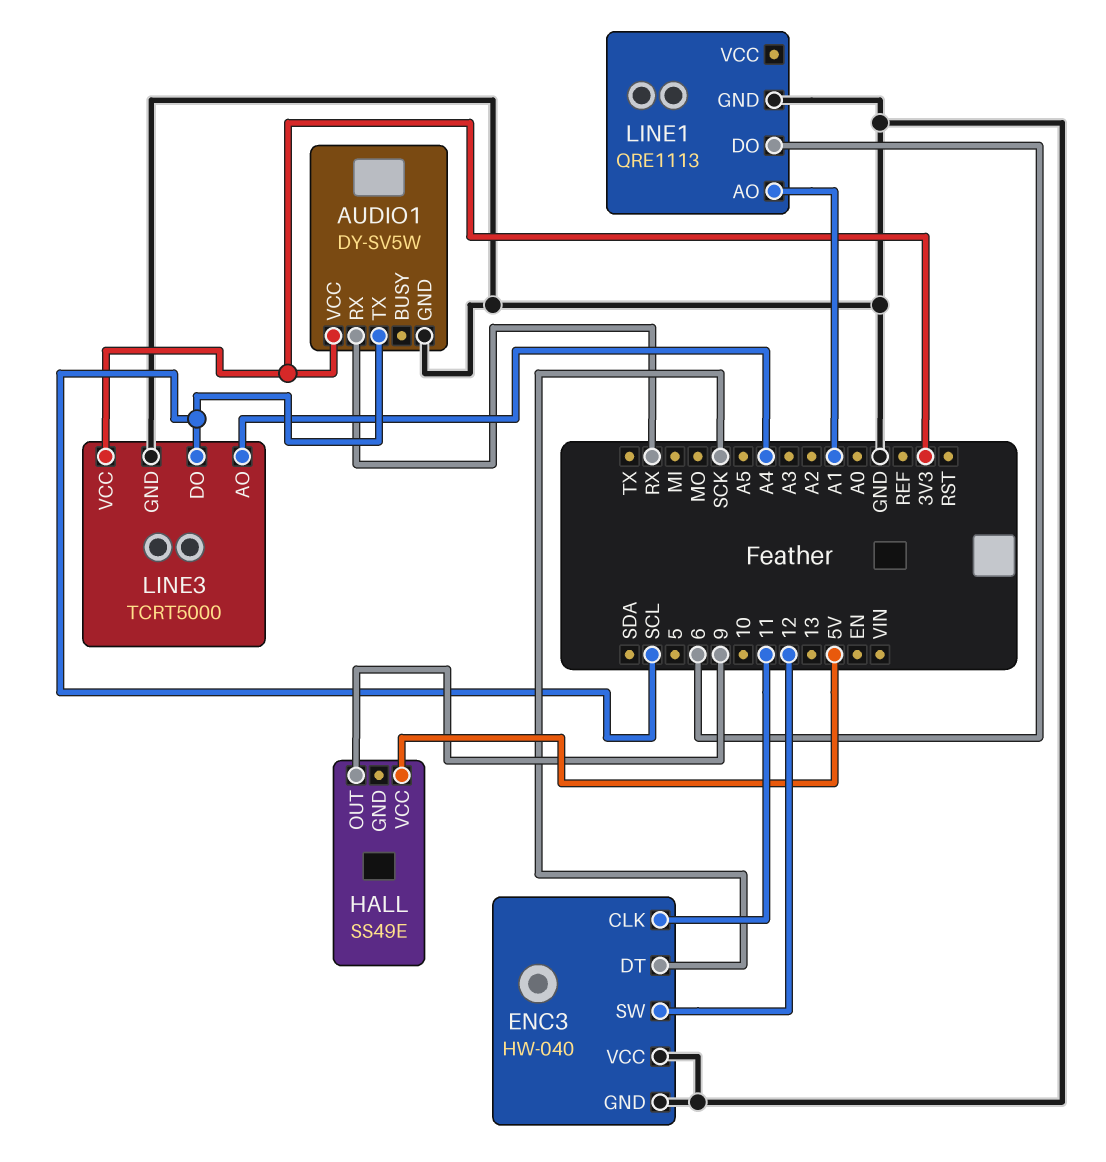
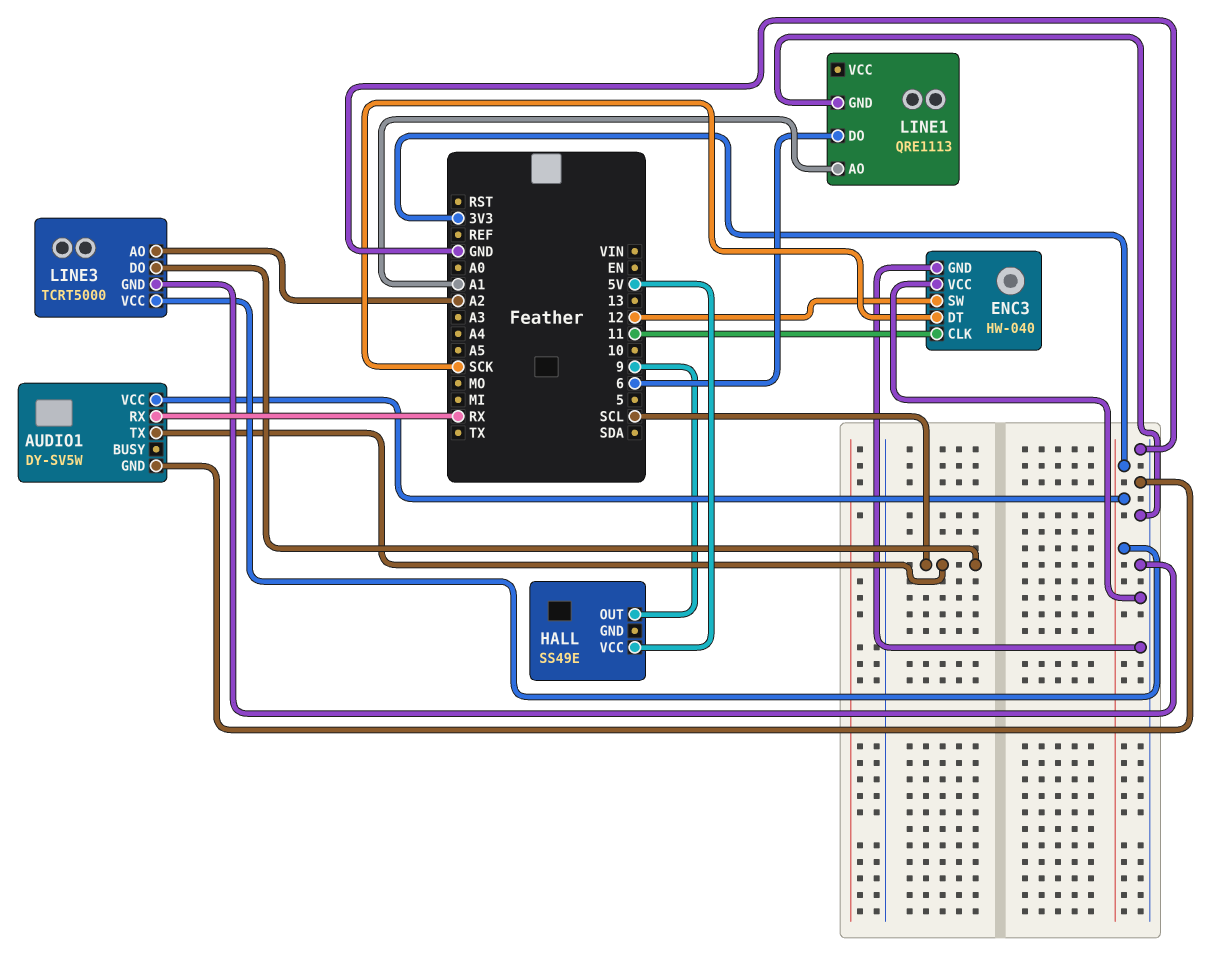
LINE3 pin AO: A4 -> A2

